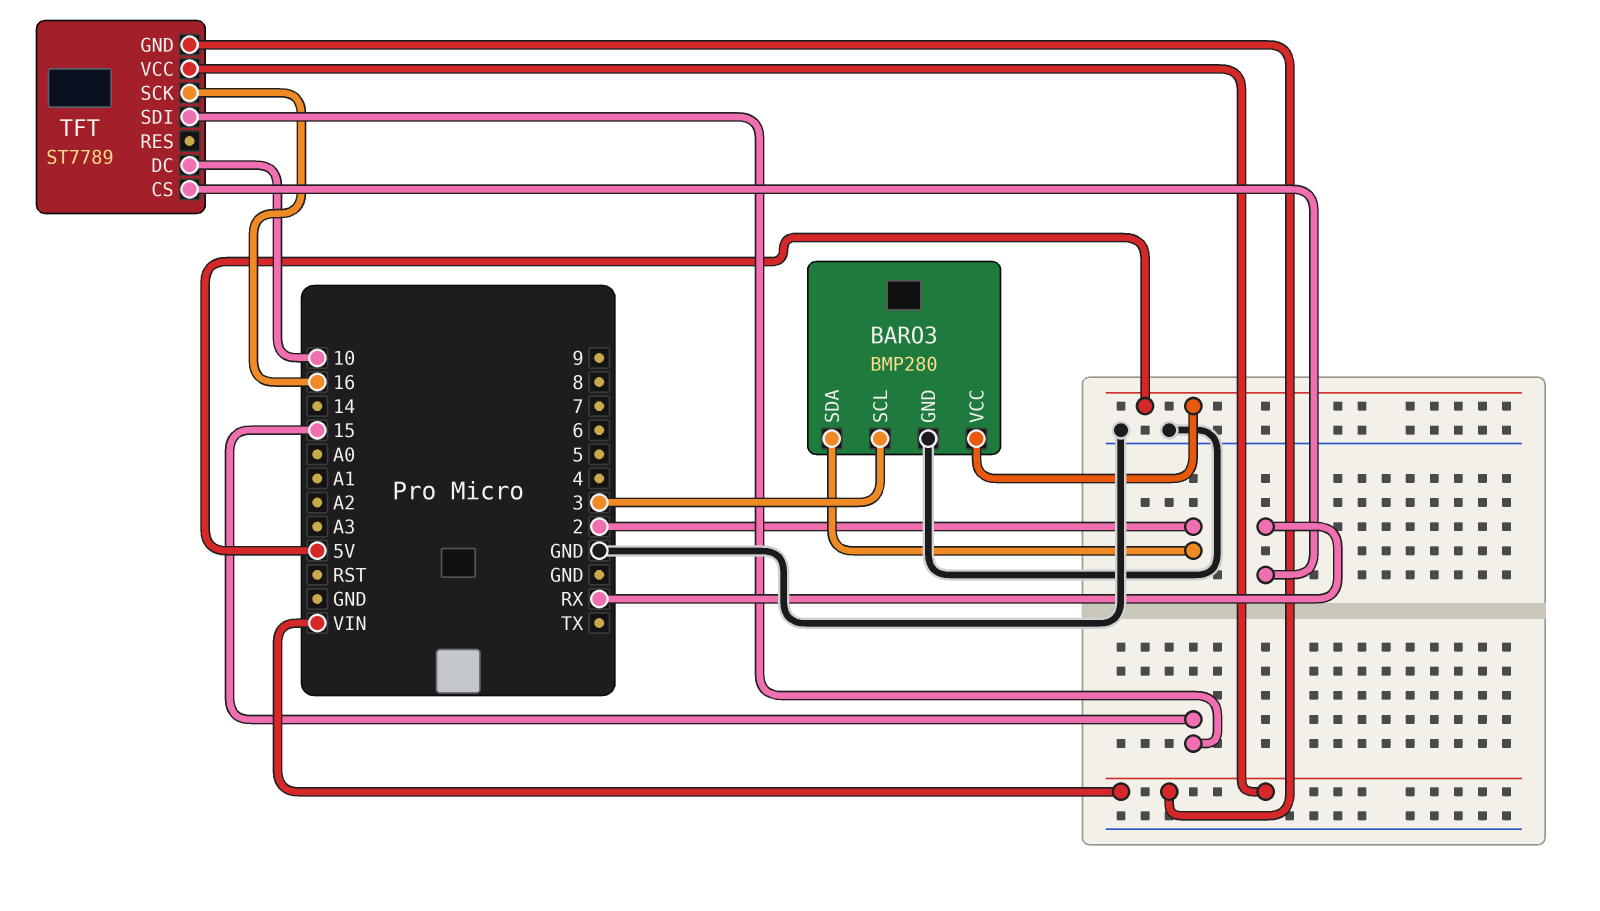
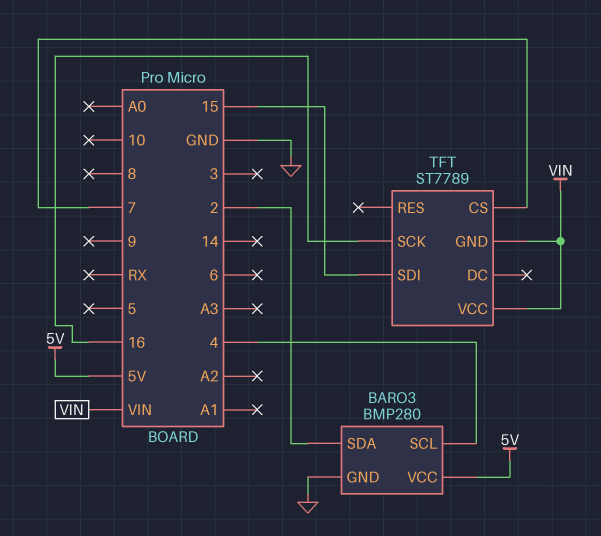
BARO3 pin SCL: 3 -> 4
TFT pin CS: RX -> 7
TFT pin DC: 10 -> none

